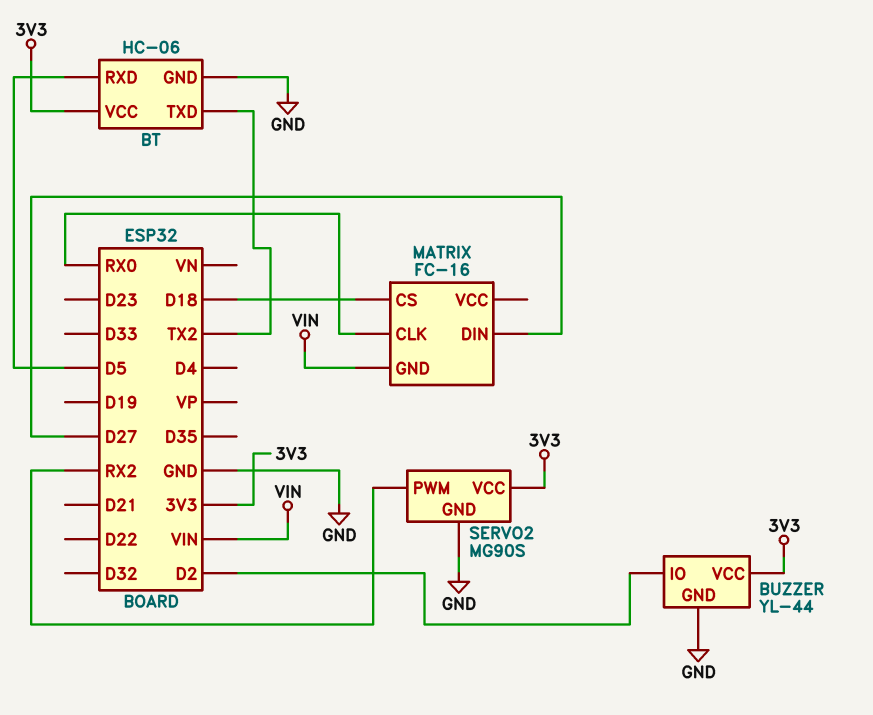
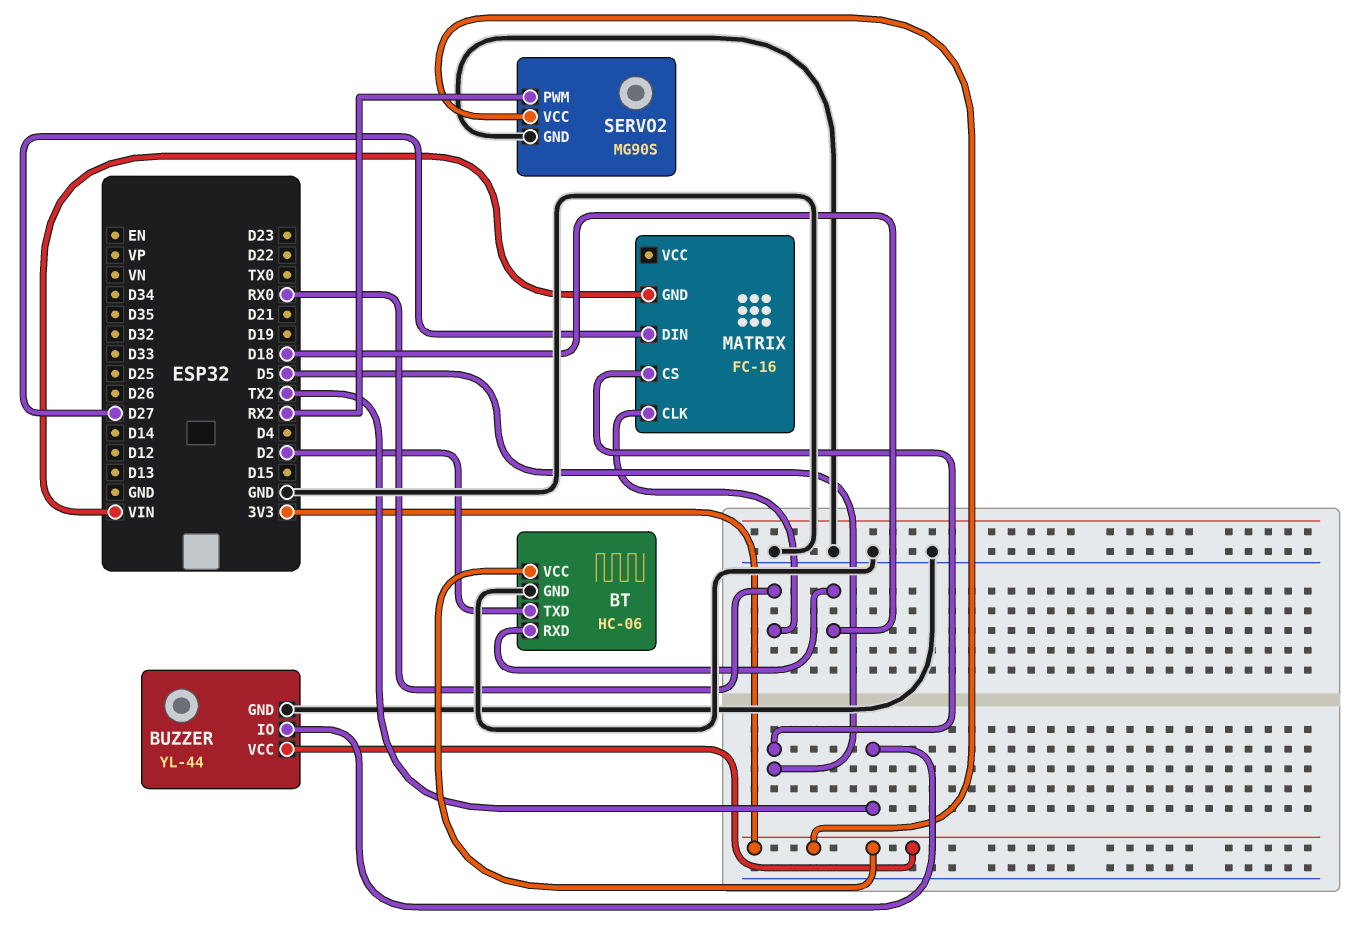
BT pin RXD: D5 -> D18
BT pin TXD: TX2 -> D2
BUZZER pin IO: D2 -> TX2
MATRIX pin CS: D18 -> D5

